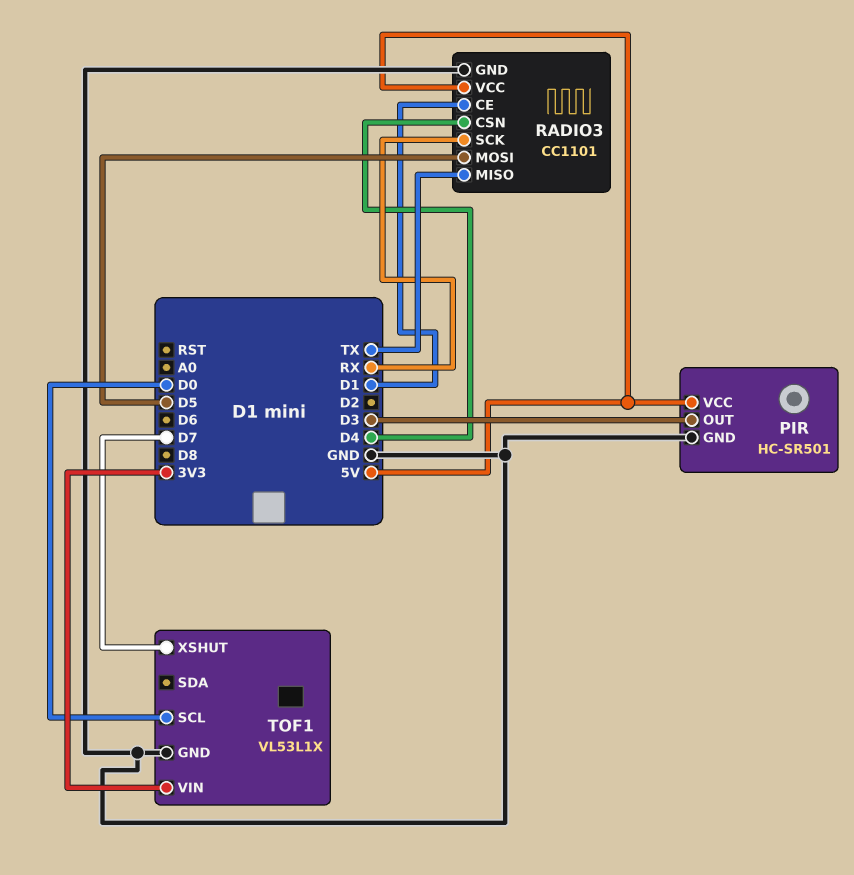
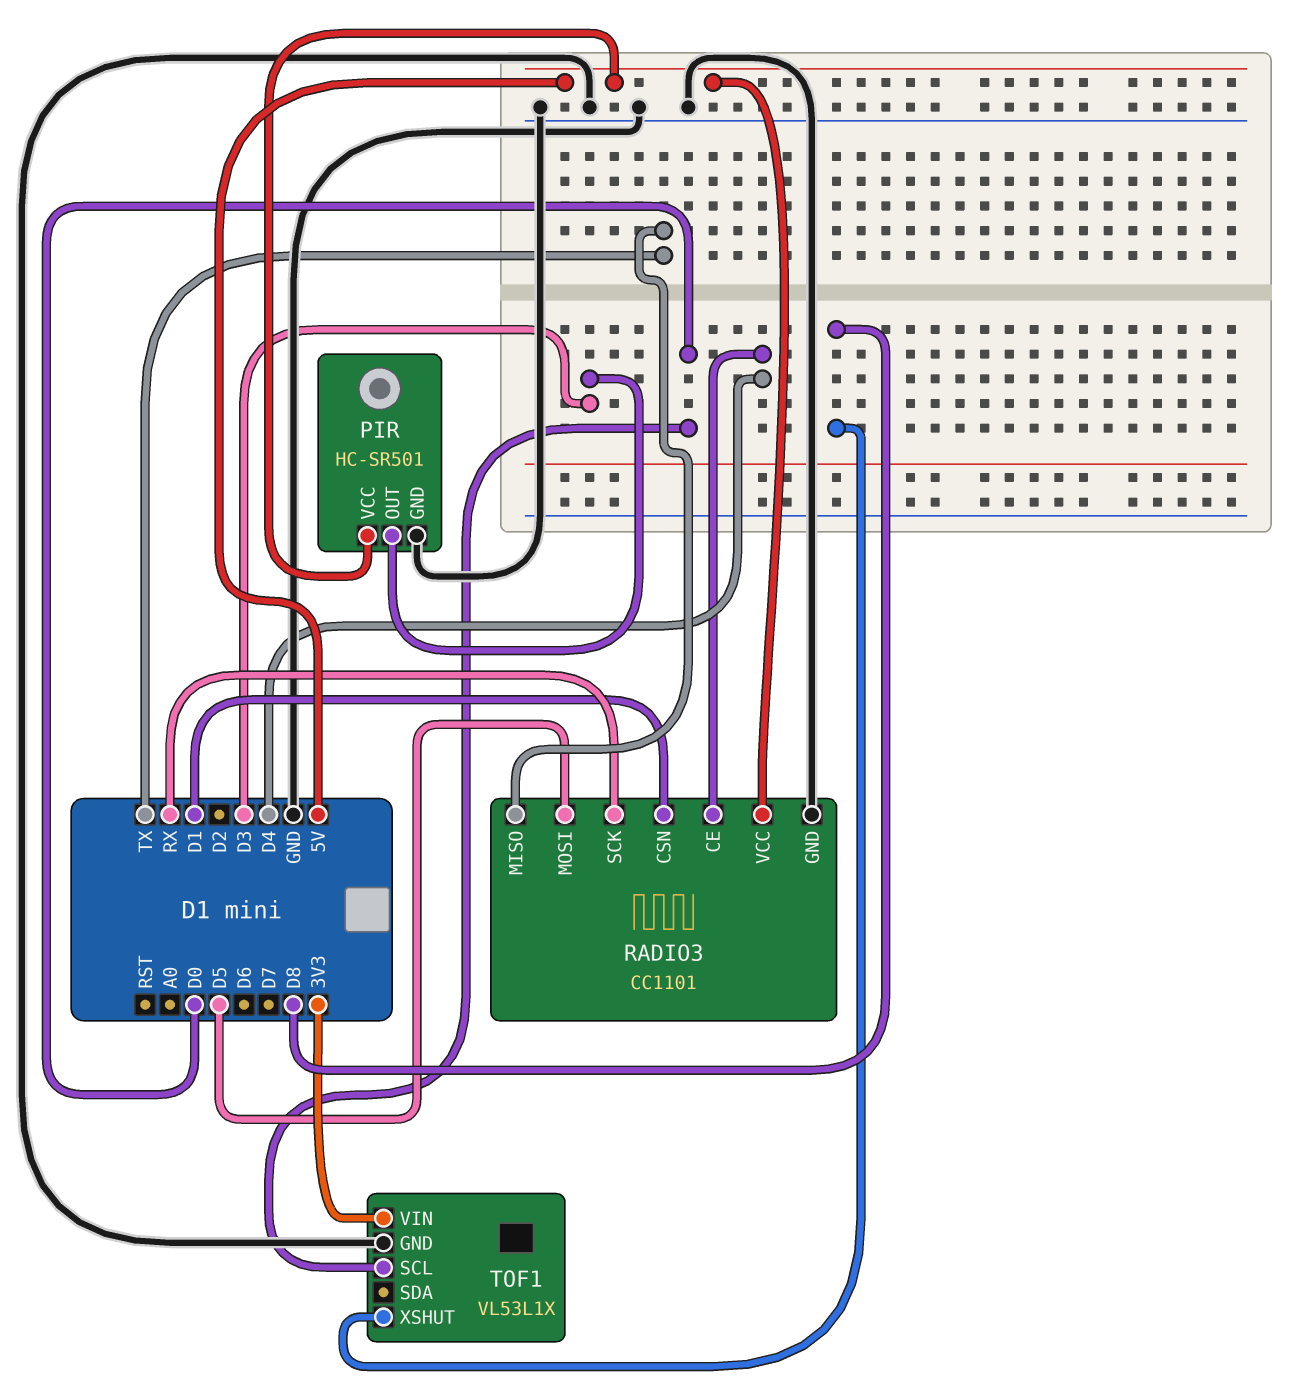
RADIO3 pin CE: D1 -> D4
RADIO3 pin CSN: D4 -> D1
TOF1 pin XSHUT: D7 -> D8

